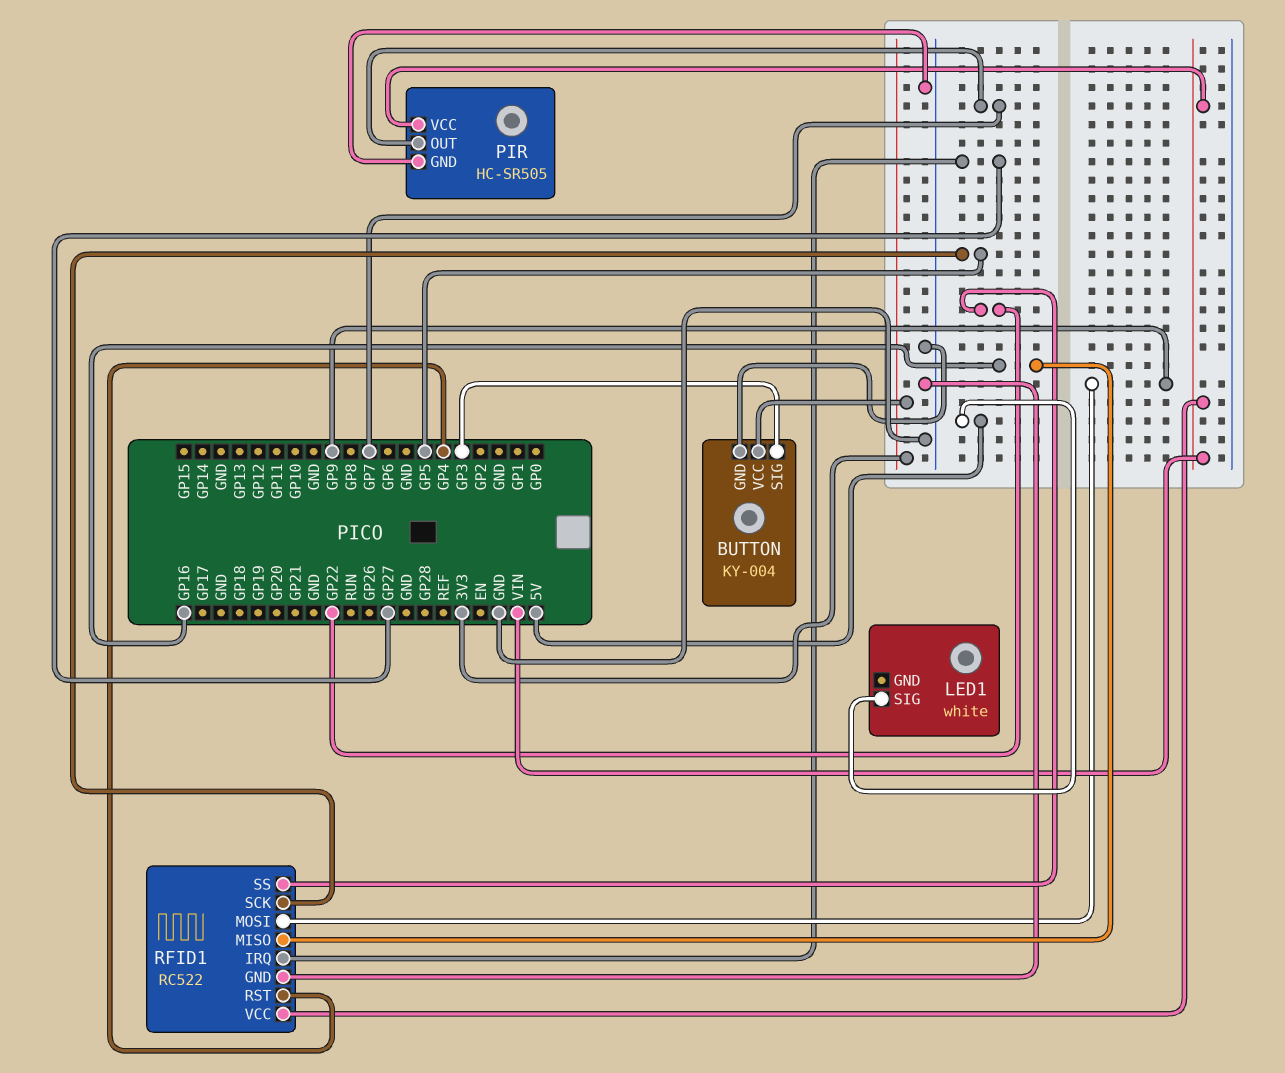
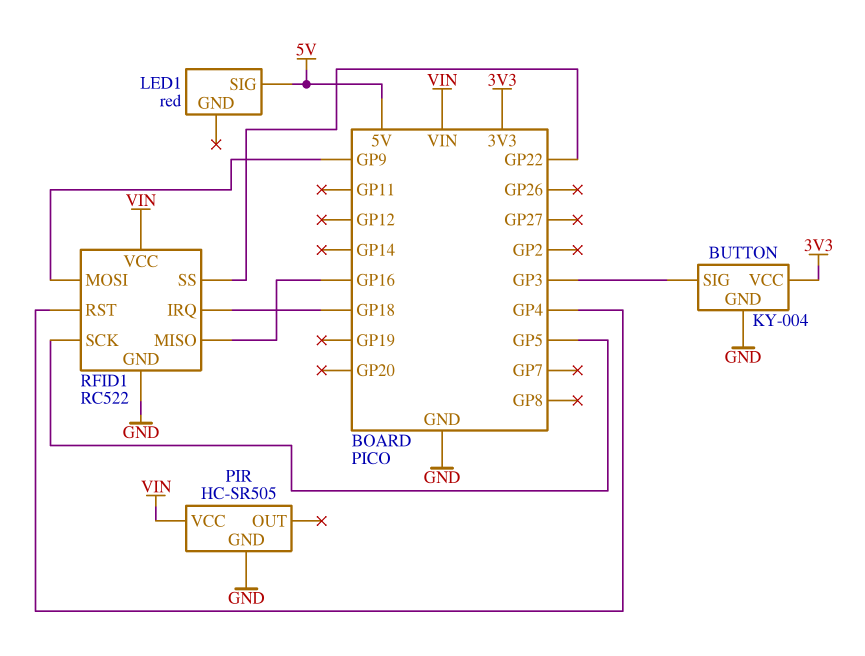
LED1: white -> red
PIR pin OUT: GP7 -> none
RFID1 pin IRQ: GP27 -> GP18

